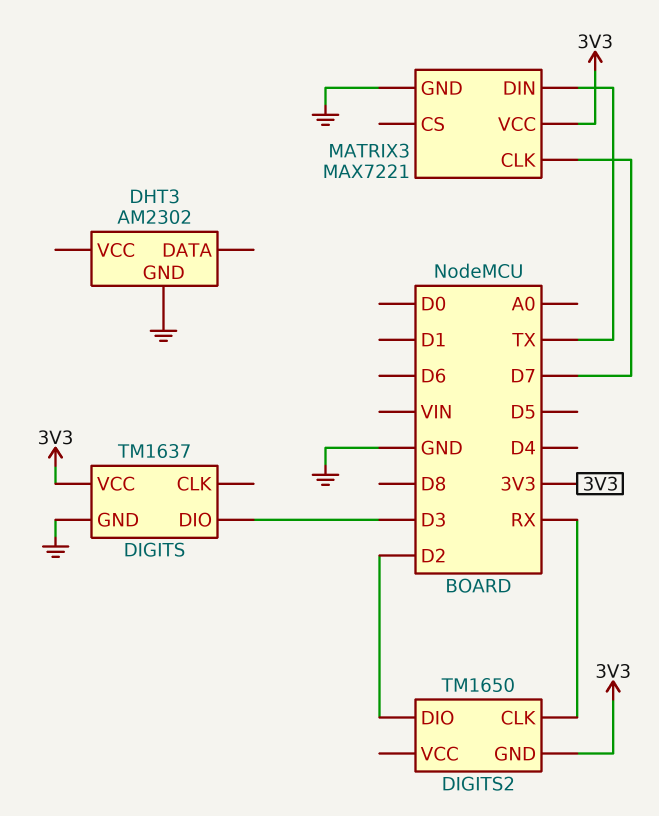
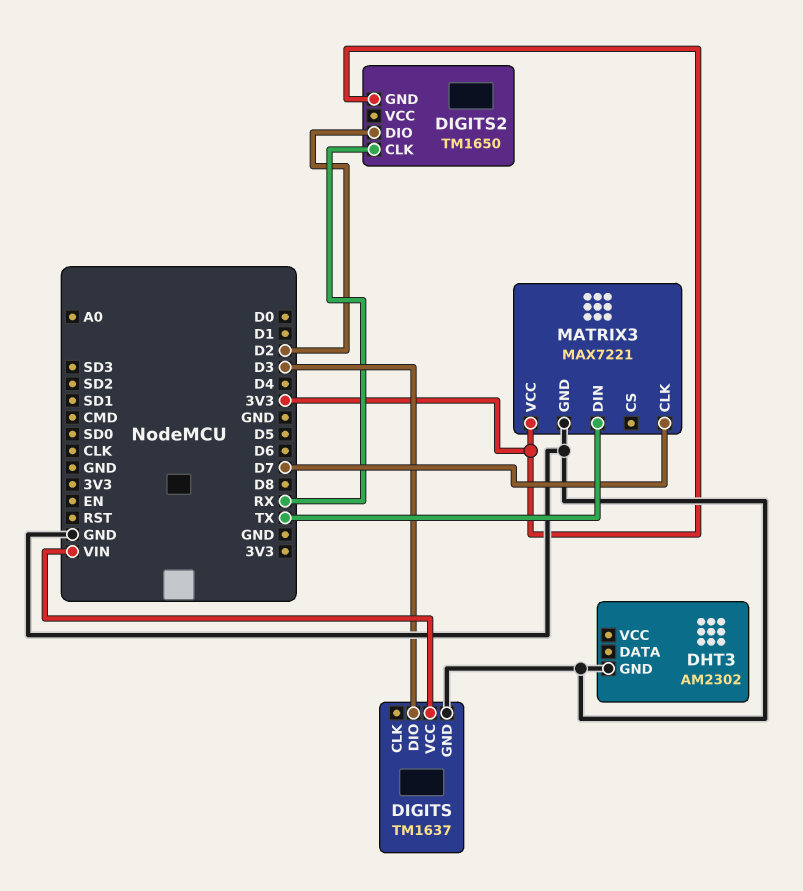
DIGITS pin VCC: 3V3 -> VIN

